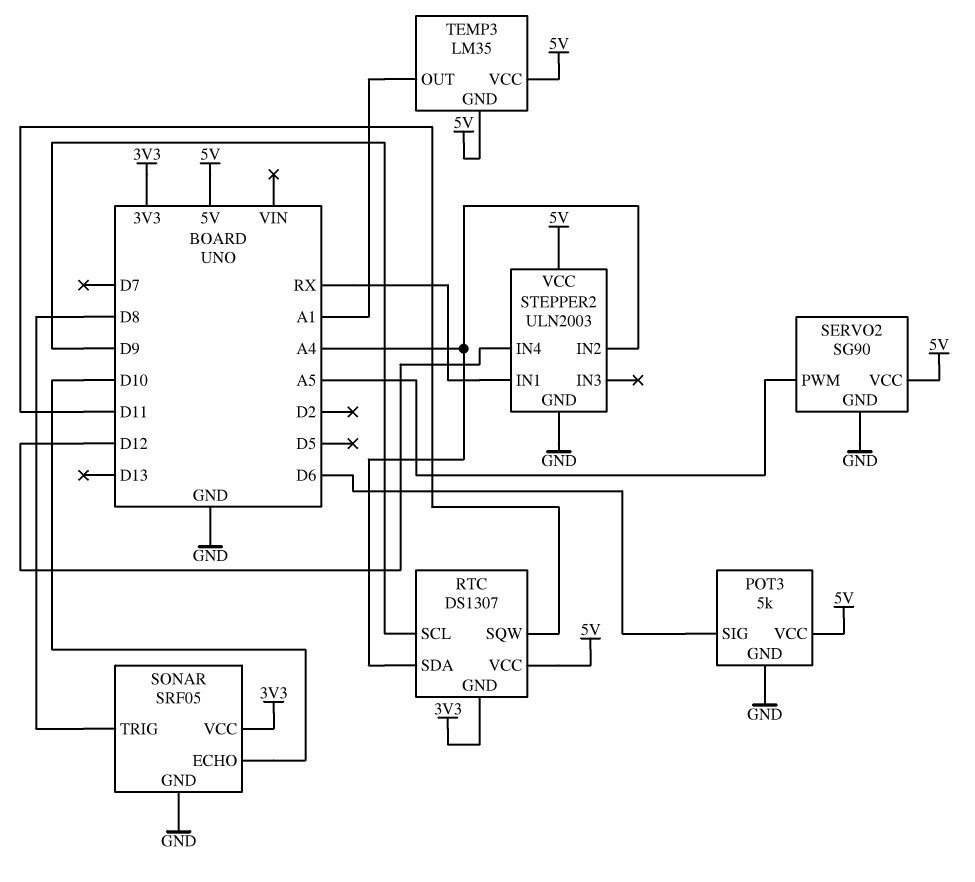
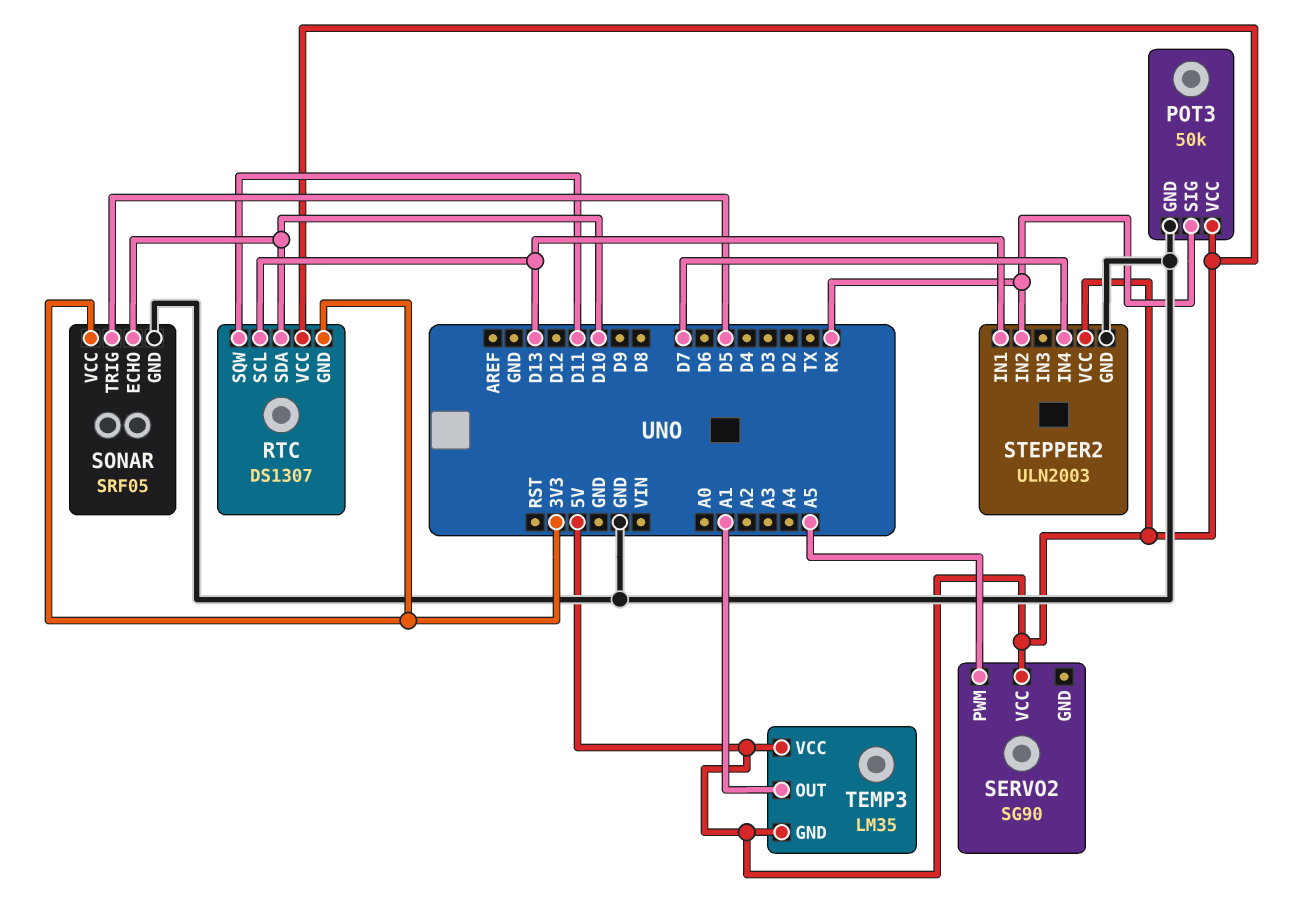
POT3: 5k -> 50k
POT3 pin SIG: D6 -> RX
RTC pin SCL: D9 -> D13
RTC pin SDA: A4 -> D10
SERVO2 pin GND: GND -> none
SONAR pin TRIG: D8 -> D5
STEPPER2 pin IN1: RX -> D13
STEPPER2 pin IN2: A4 -> RX
STEPPER2 pin IN4: D12 -> D7

